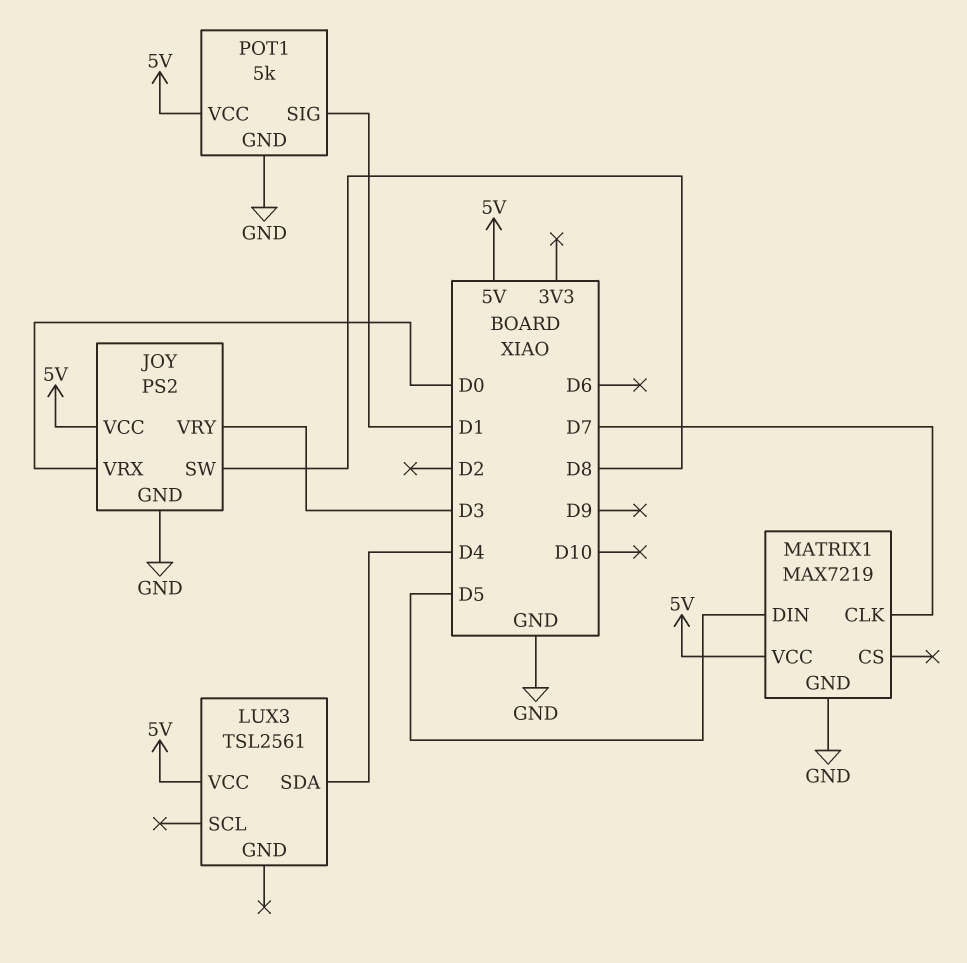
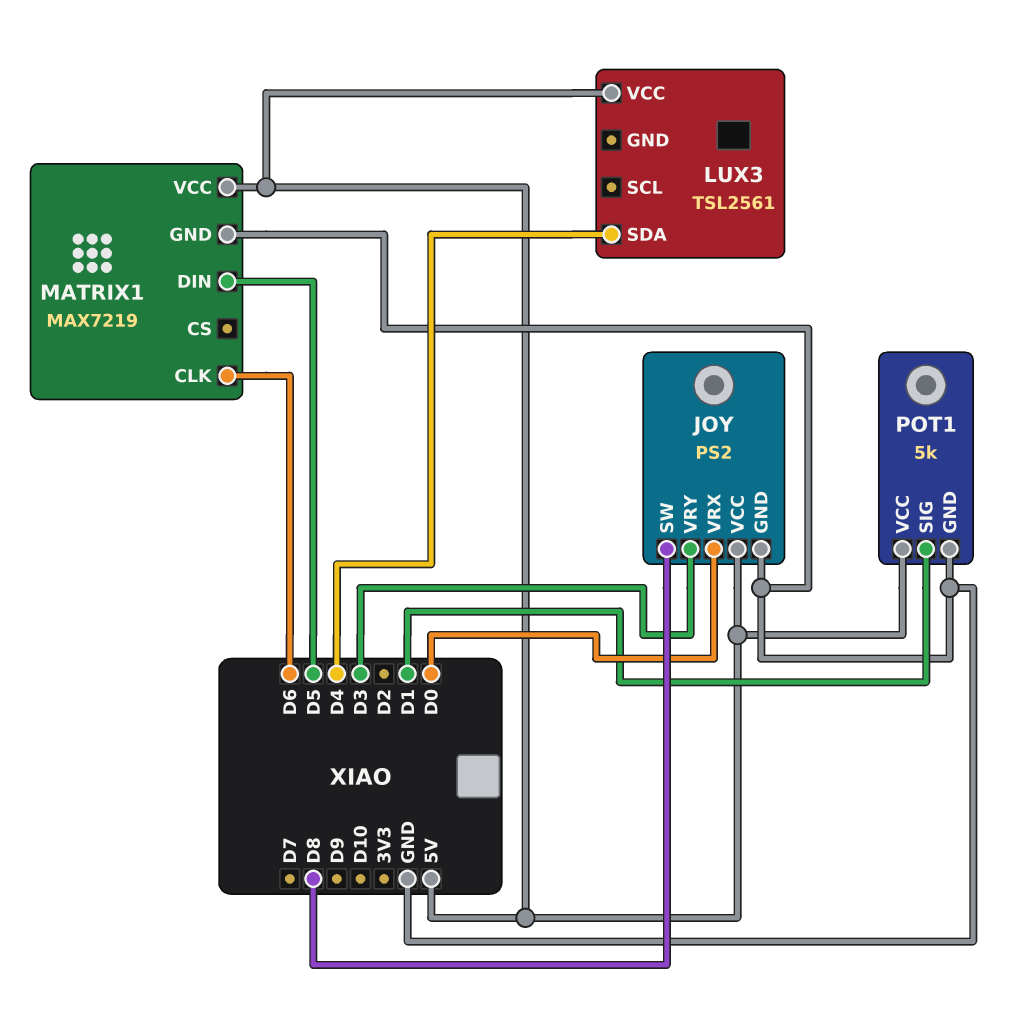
MATRIX1 pin CLK: D7 -> D6

